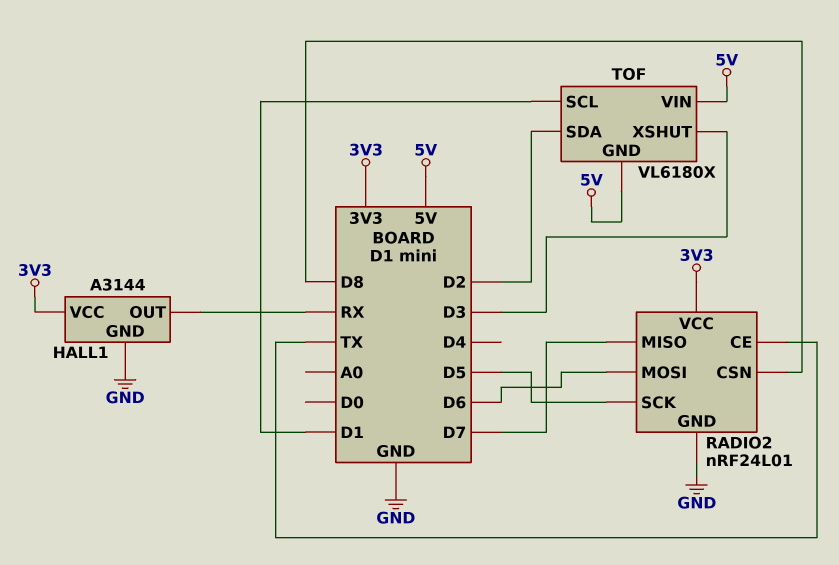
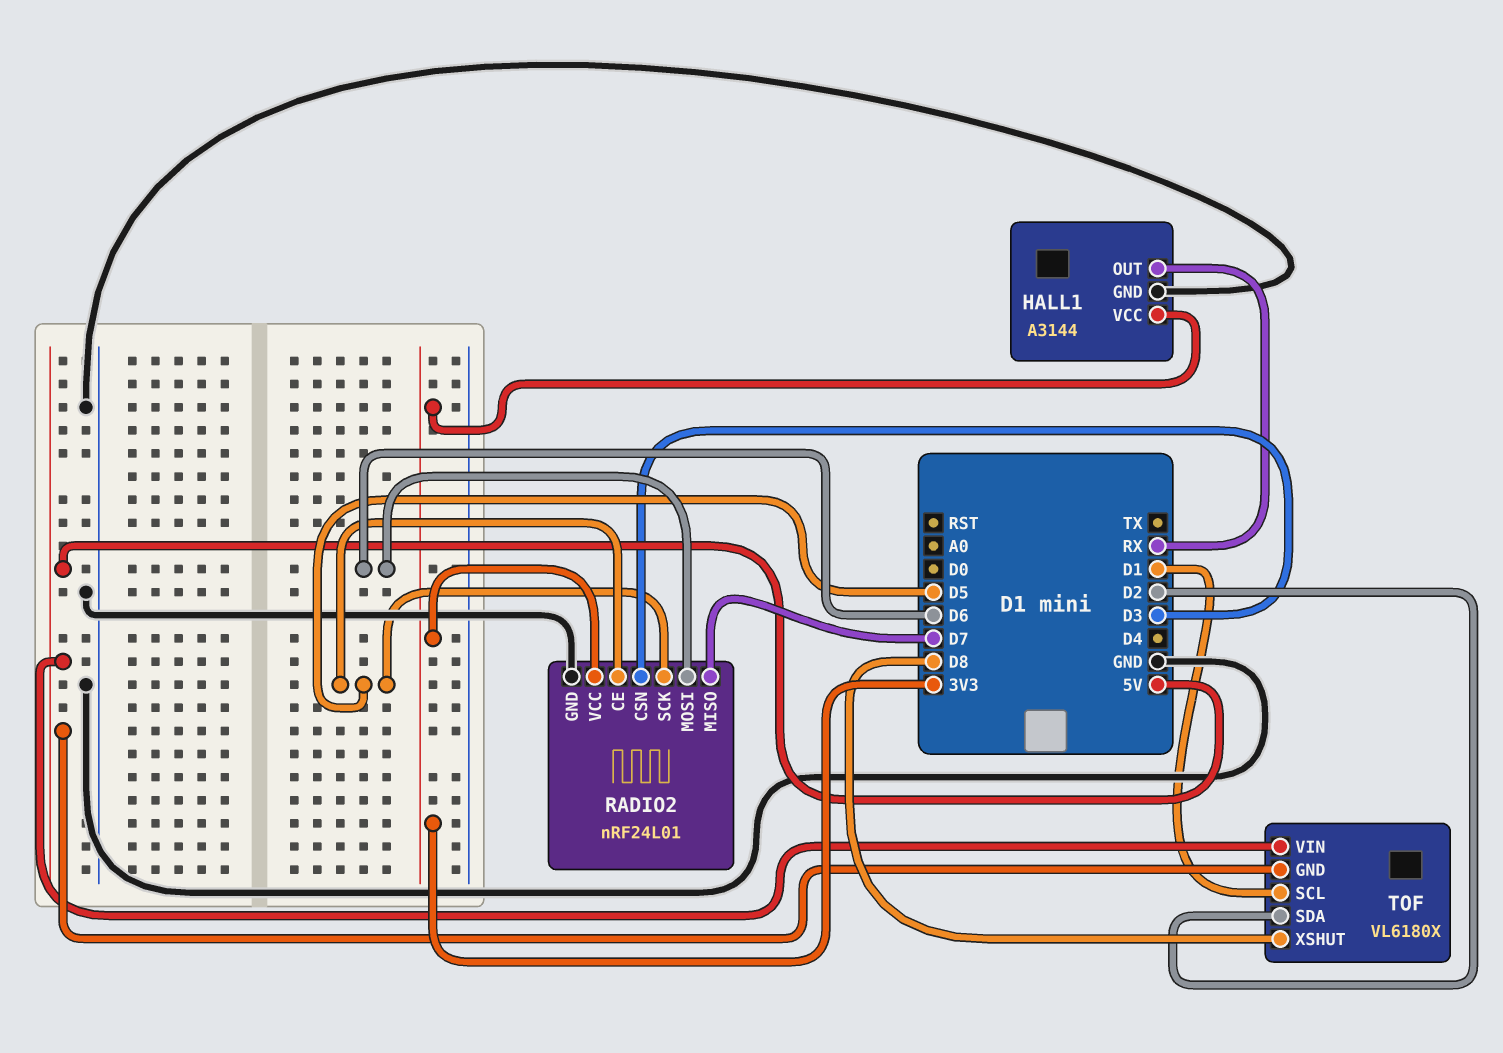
RADIO2 pin CE: TX -> D5
RADIO2 pin CSN: D8 -> D3
TOF pin XSHUT: D3 -> D8

